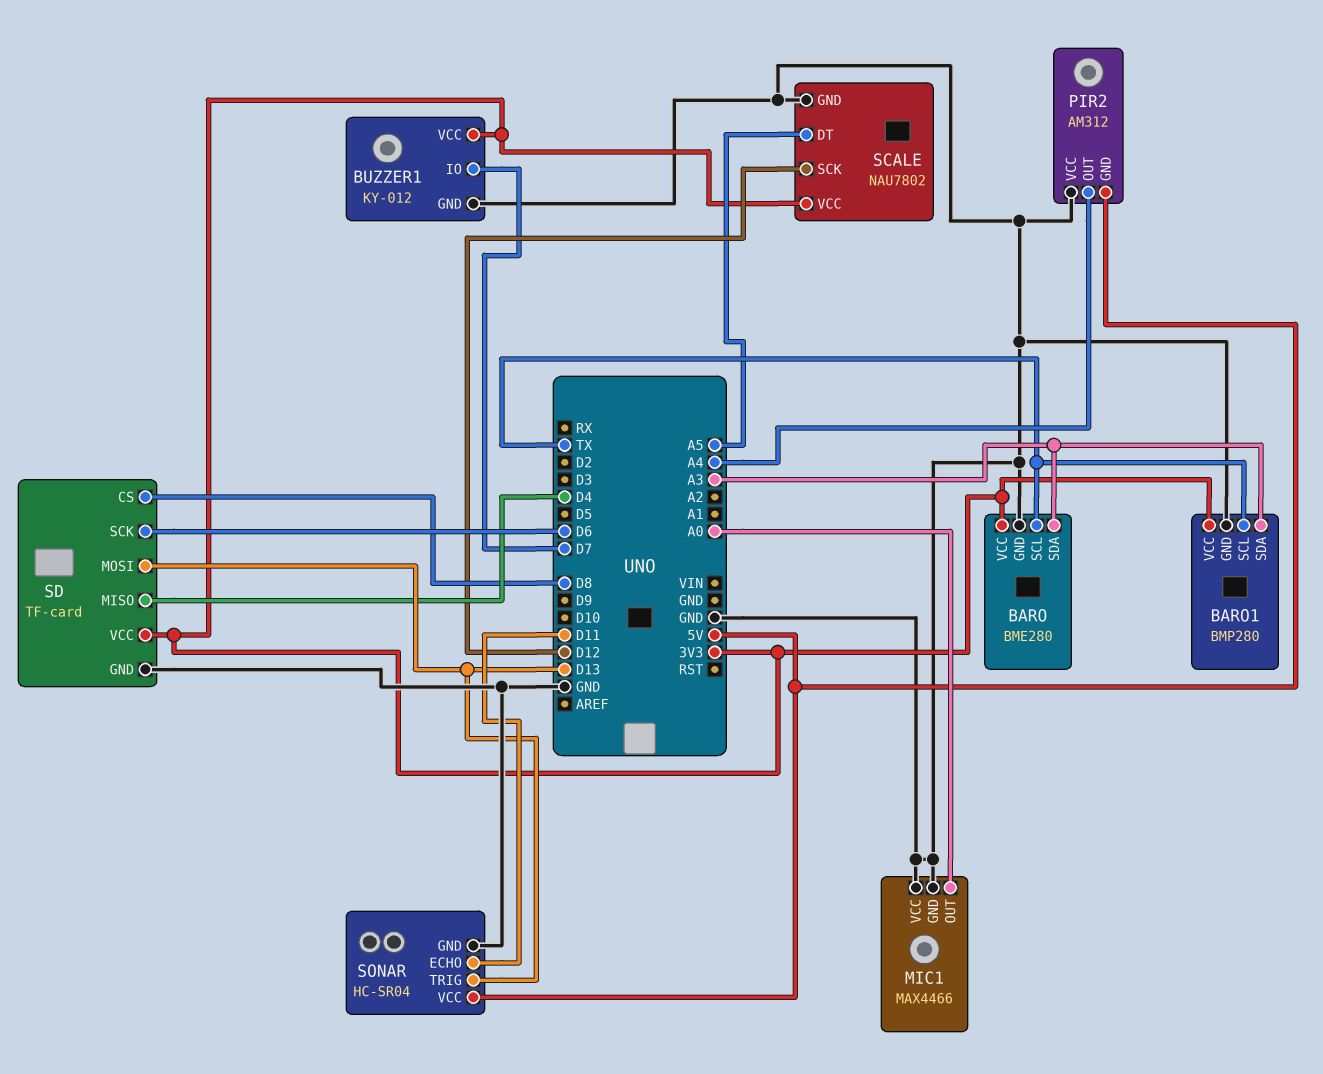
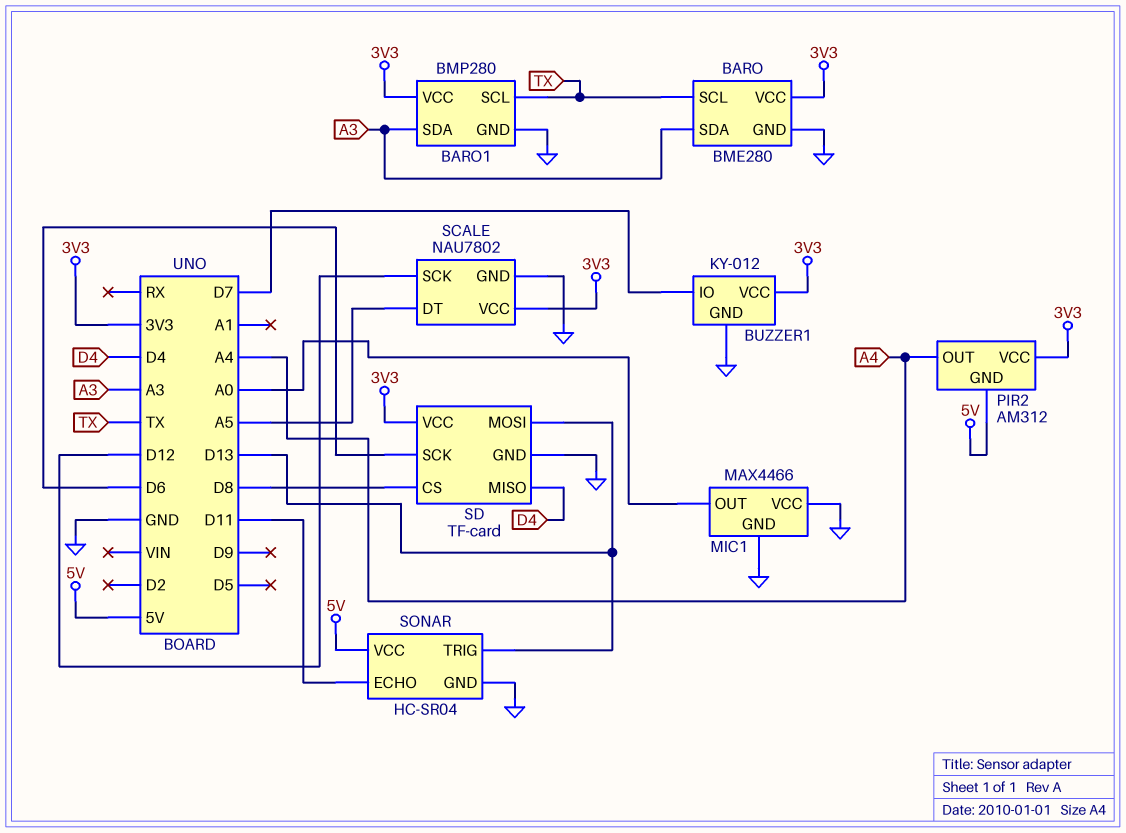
PIR2 pin VCC: GND -> 3V3

